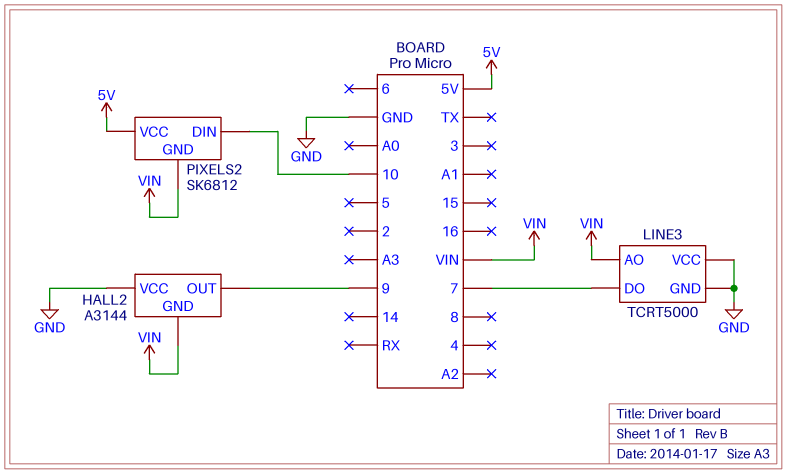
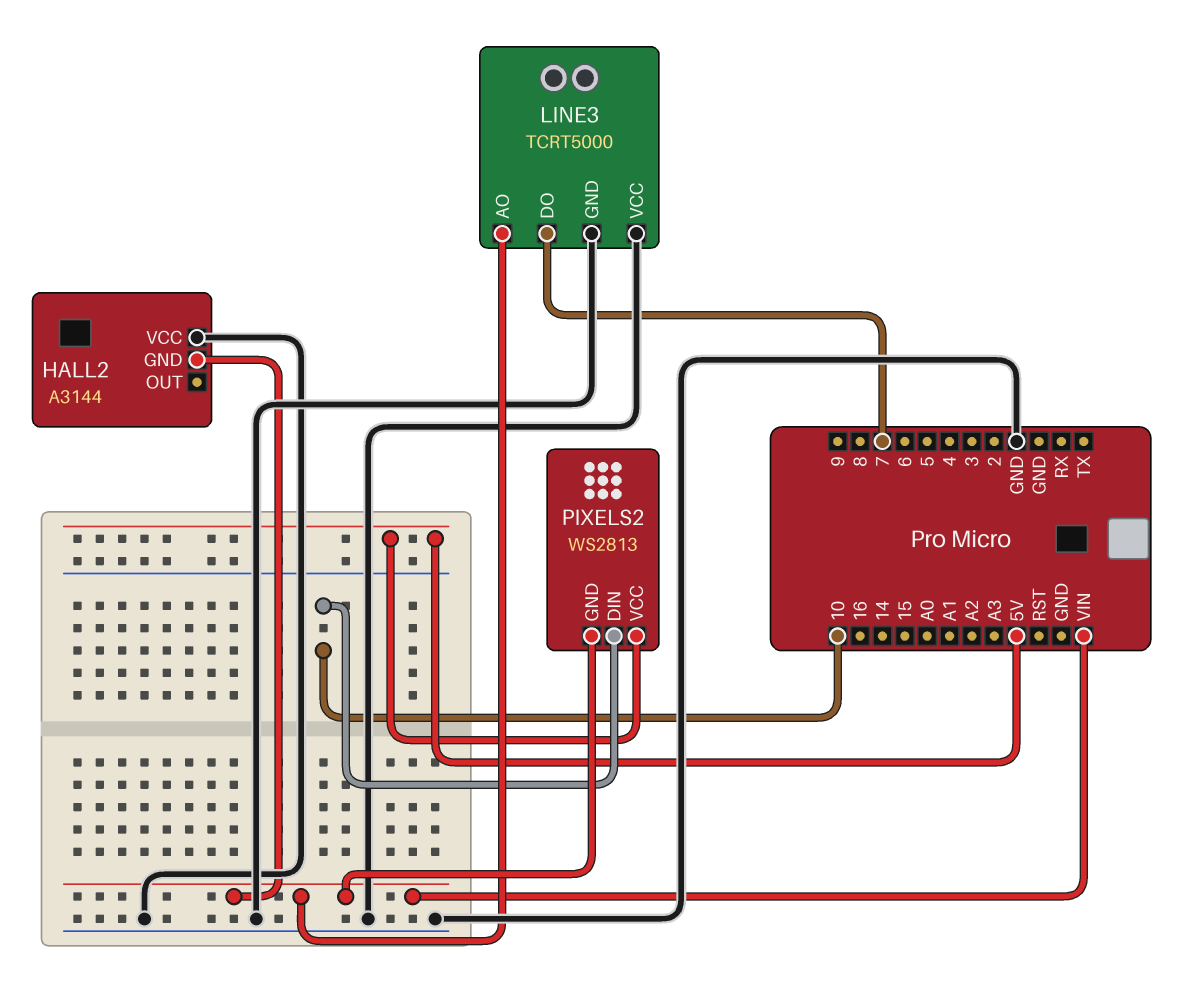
HALL2 pin OUT: 9 -> none
PIXELS2: SK6812 -> WS2813

